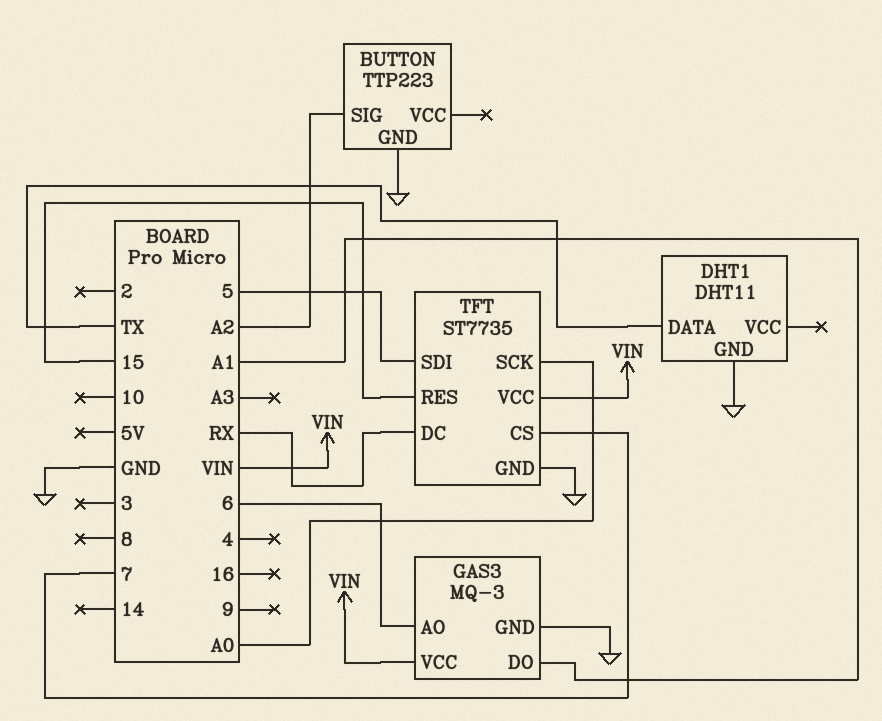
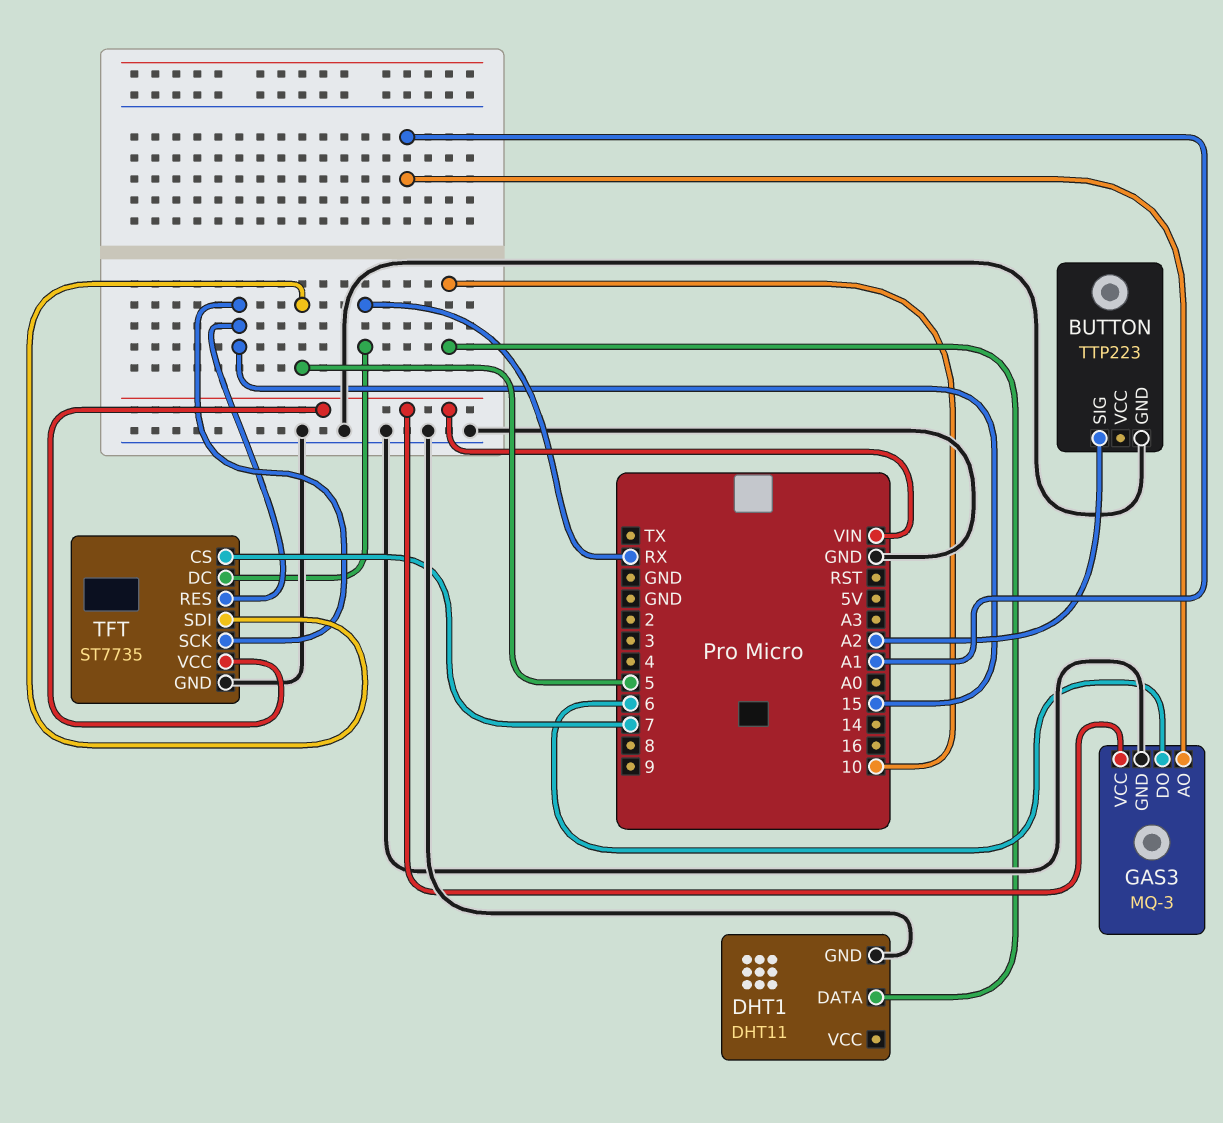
DHT1 pin DATA: TX -> 10
GAS3 pin AO: 6 -> A1
GAS3 pin DO: A1 -> 6
TFT pin SCK: A0 -> 15

